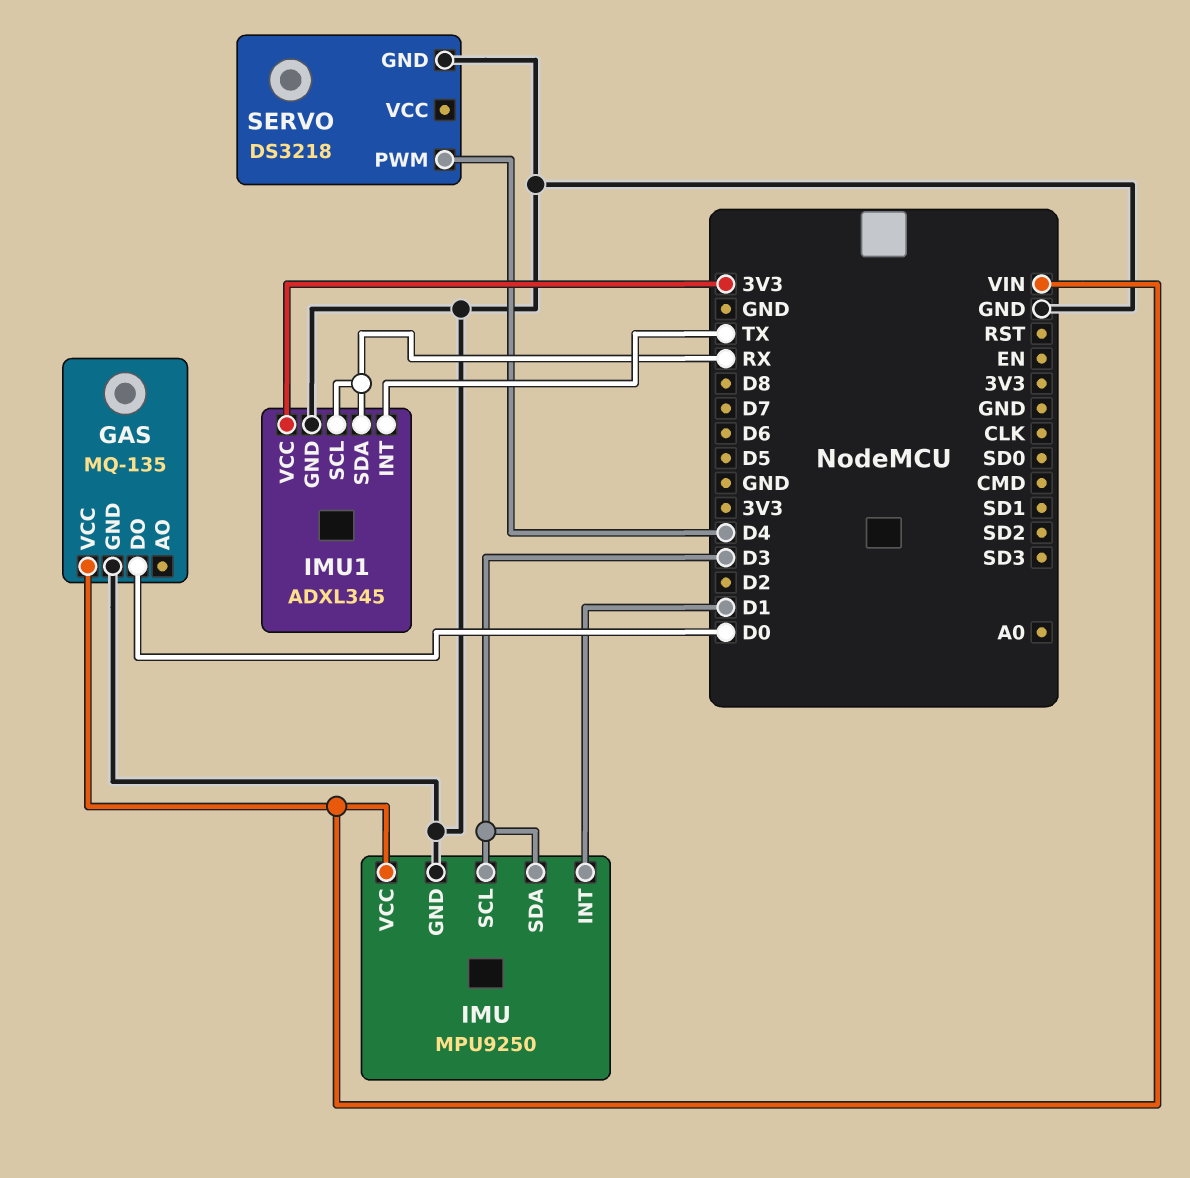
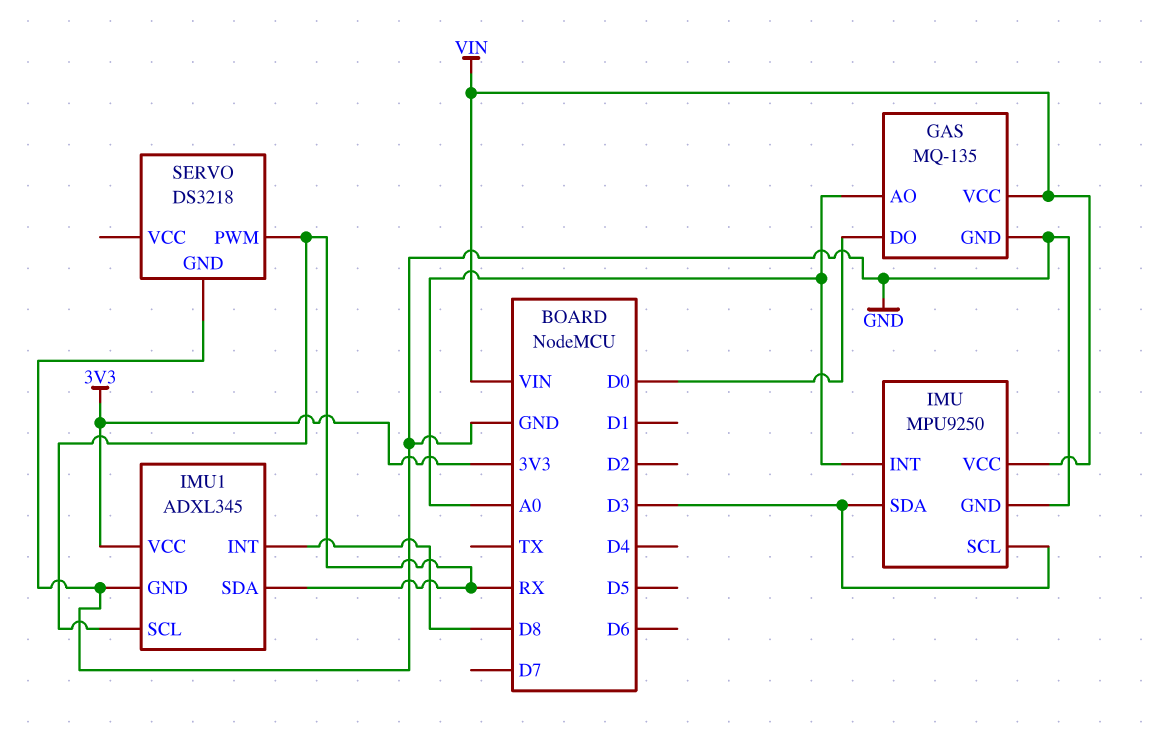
GAS pin AO: none -> A0
IMU pin INT: D1 -> A0
IMU1 pin INT: TX -> D8
SERVO pin PWM: D4 -> RX

